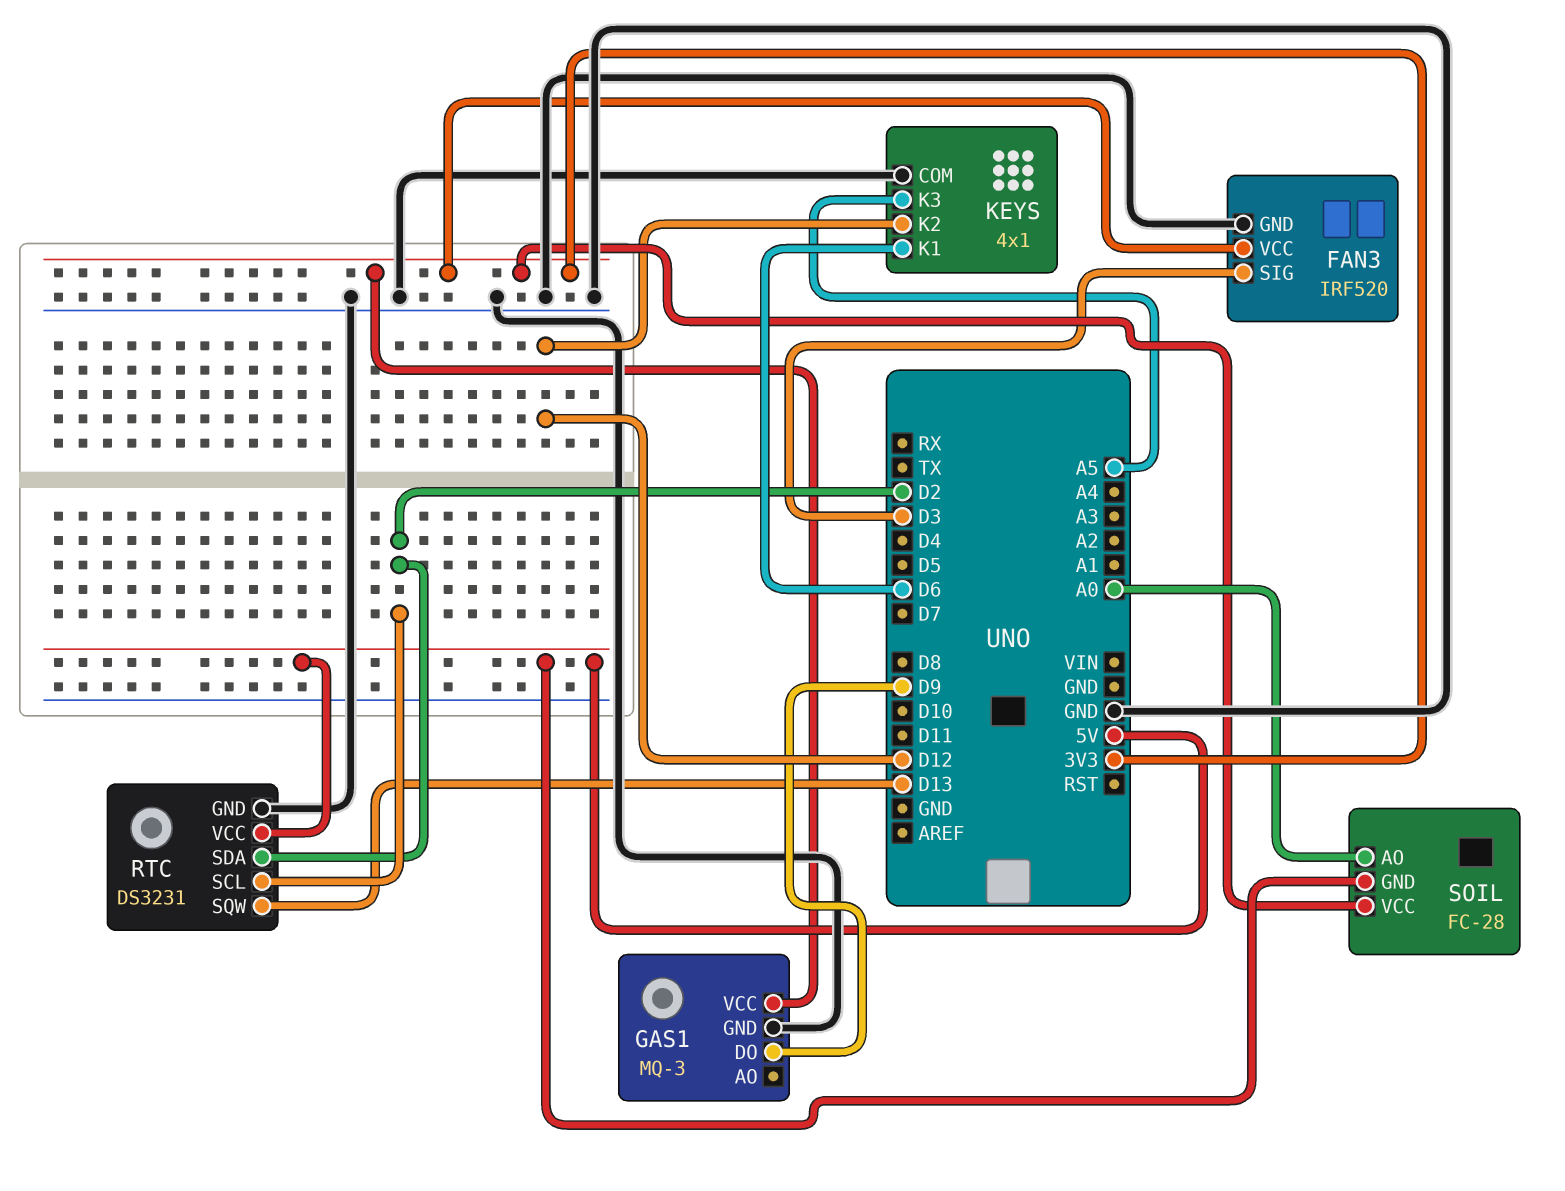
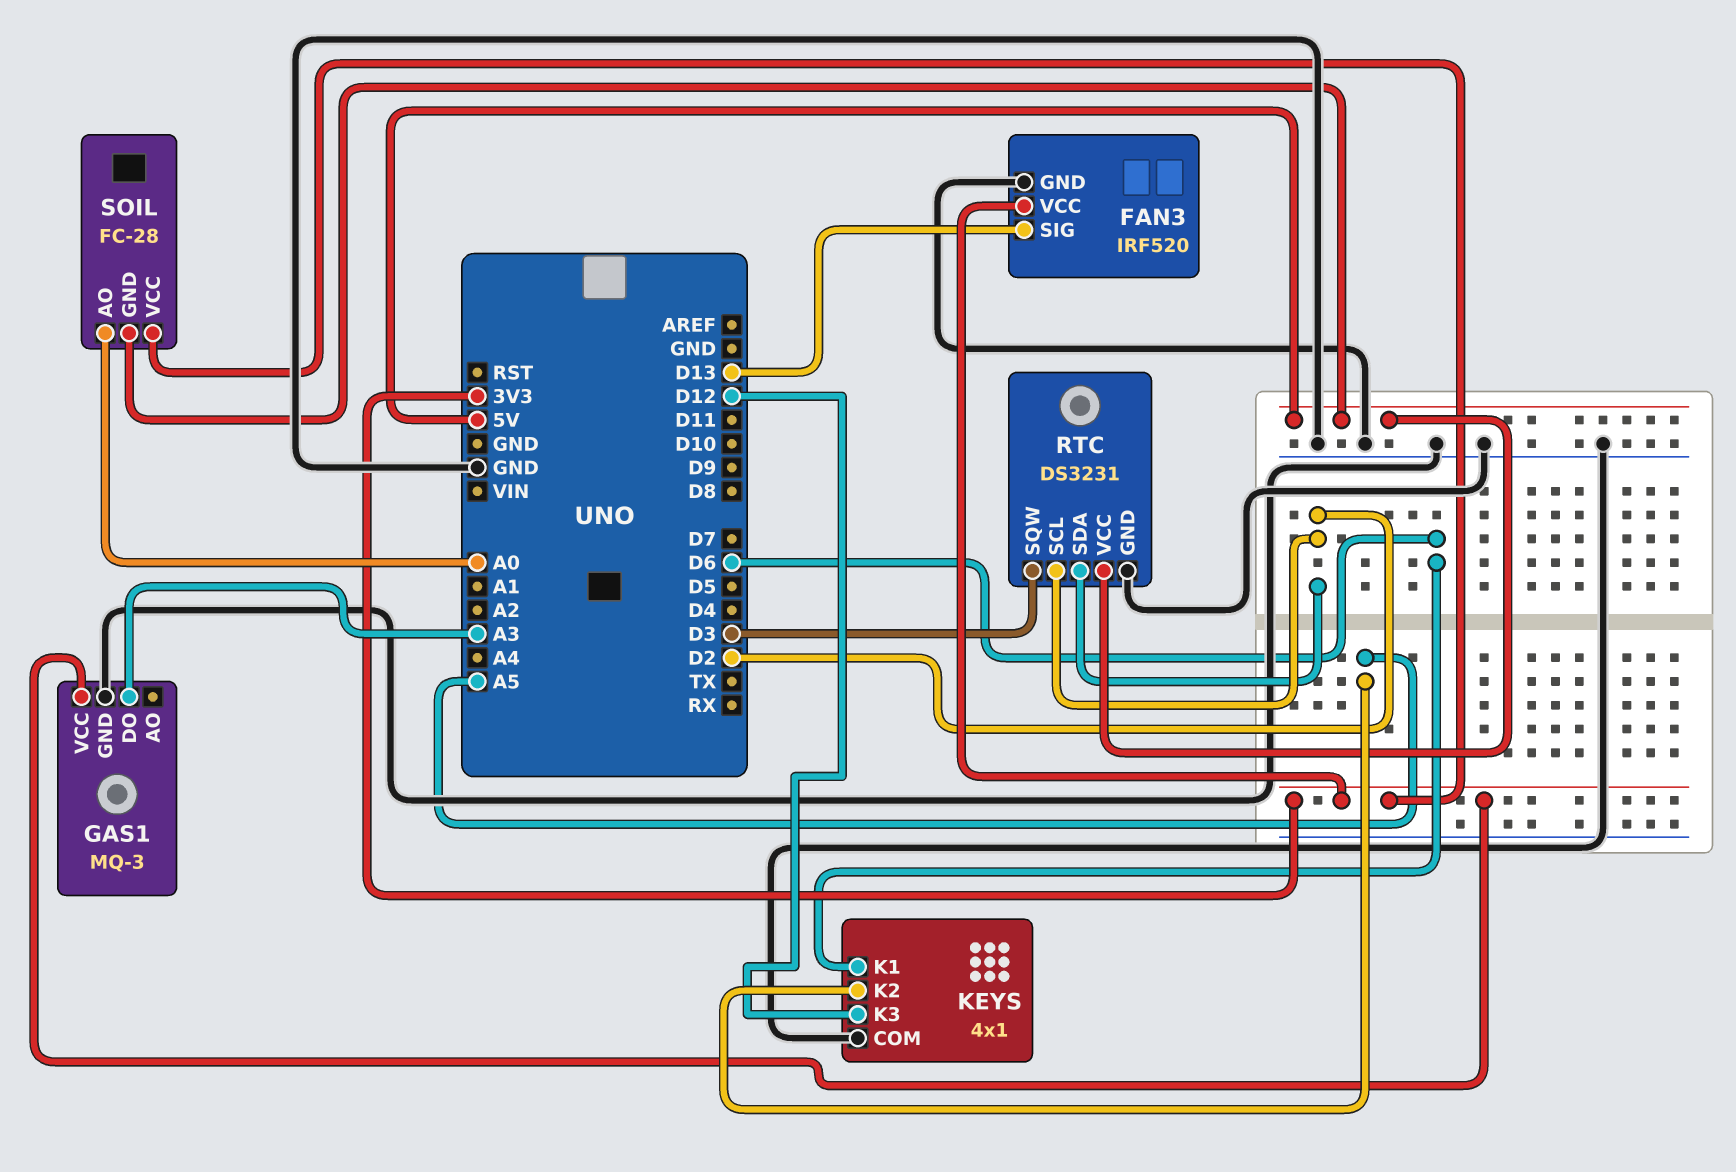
FAN3 pin SIG: D3 -> D13
GAS1 pin DO: D9 -> A3
KEYS pin K2: D12 -> A5
KEYS pin K3: A5 -> D12
RTC pin SQW: D13 -> D3

